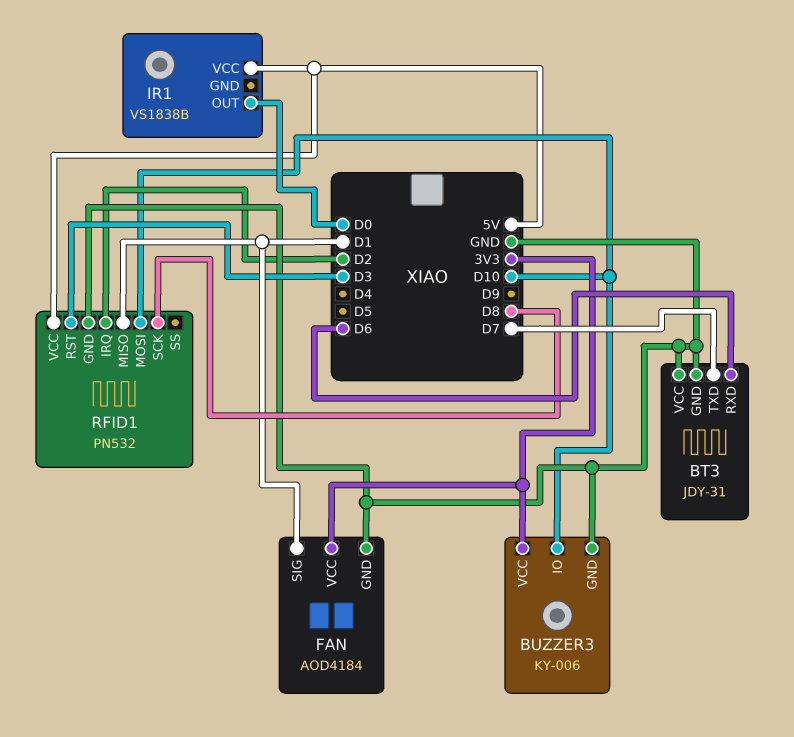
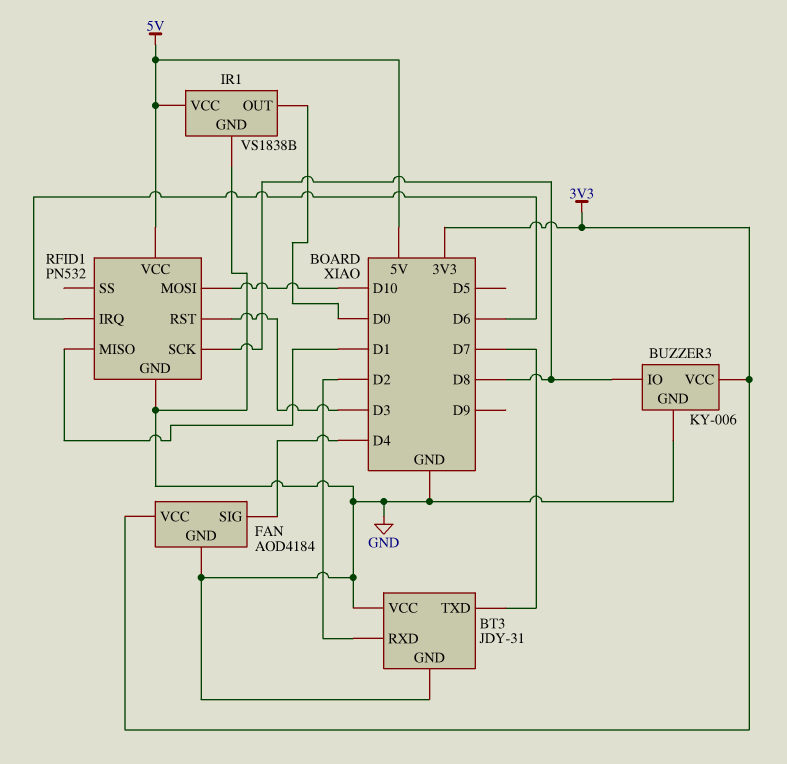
BT3 pin RXD: D6 -> D2
BUZZER3 pin IO: D10 -> D8
FAN pin SIG: D1 -> D4
IR1 pin GND: none -> GND
RFID1 pin IRQ: D2 -> D6

